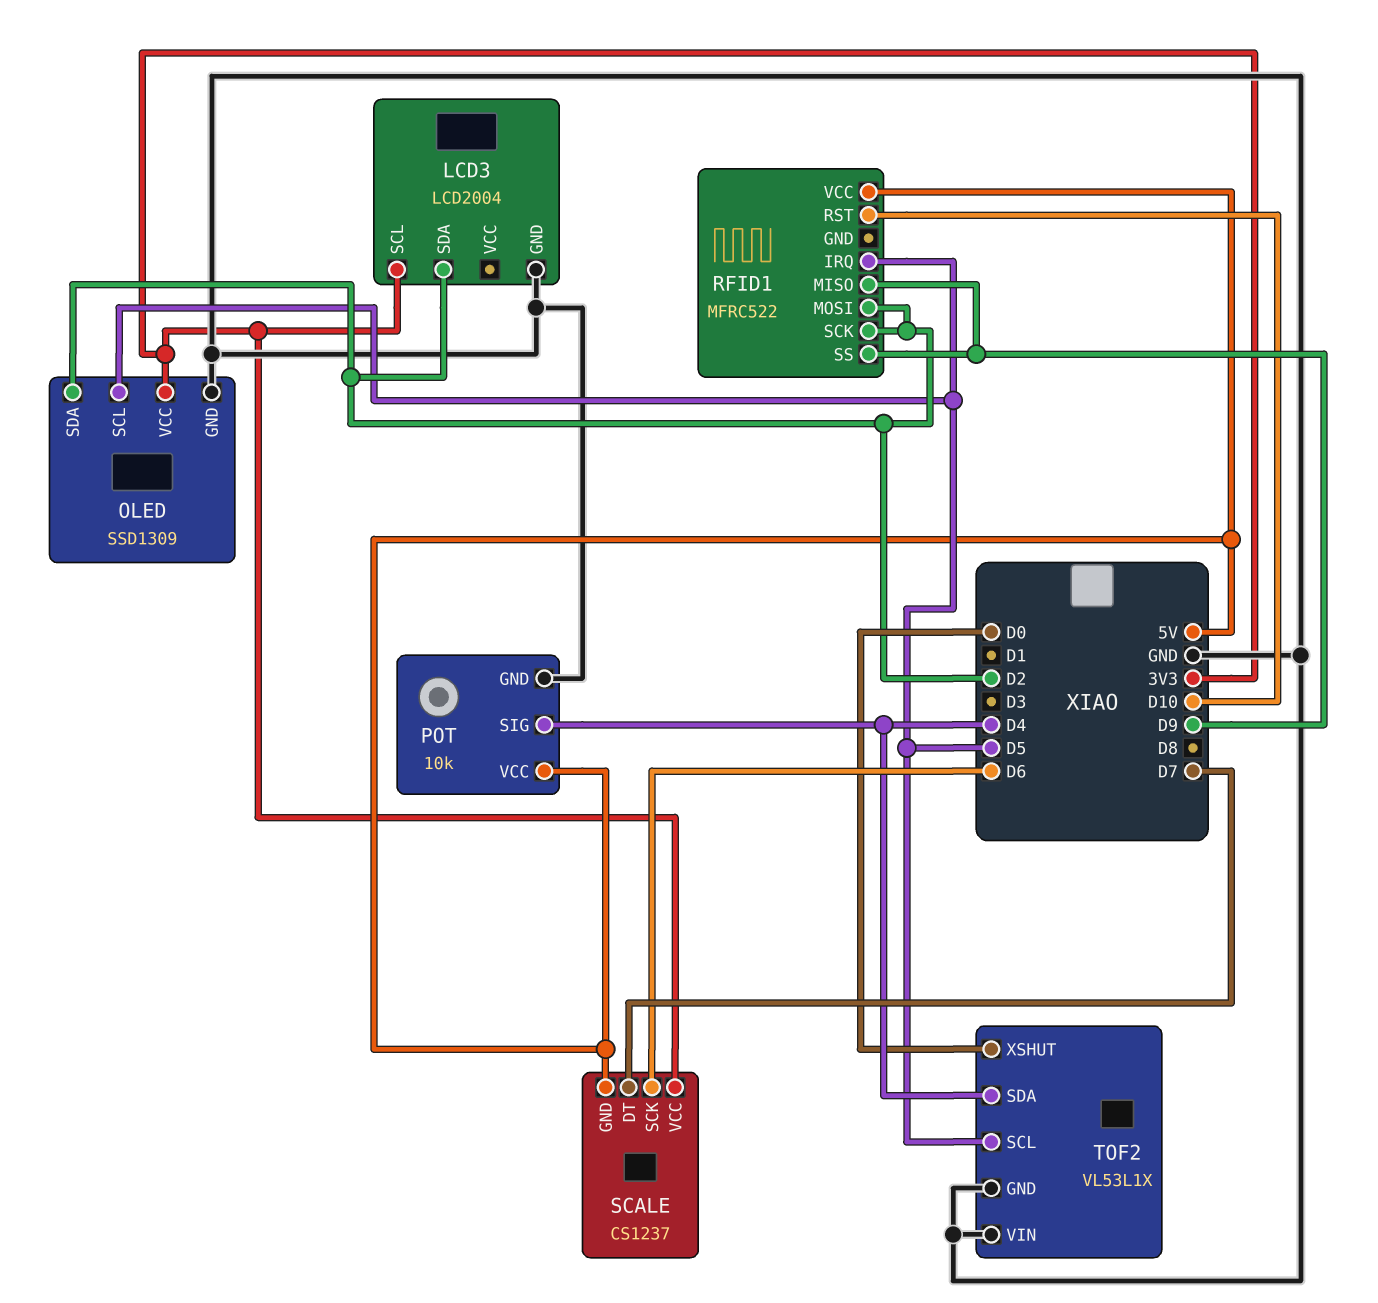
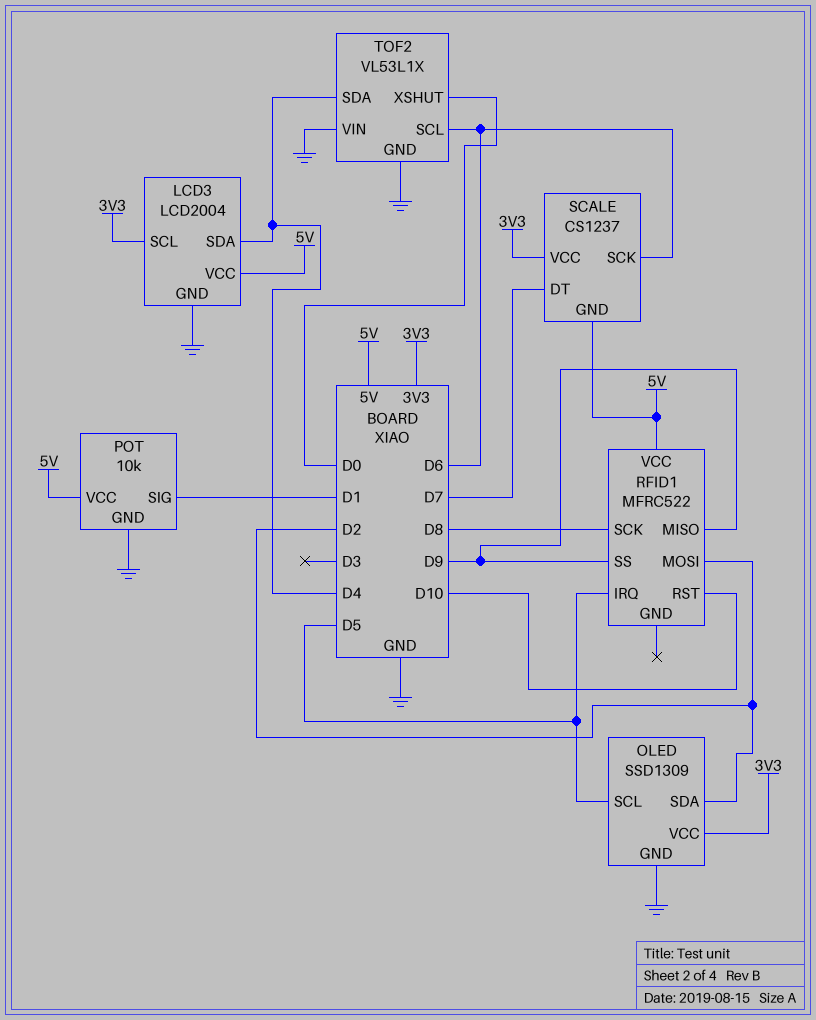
LCD3 pin SDA: D2 -> D4
LCD3 pin VCC: none -> 5V
POT pin SIG: D4 -> D1
RFID1 pin SCK: D2 -> D8
TOF2 pin SCL: D5 -> D6

